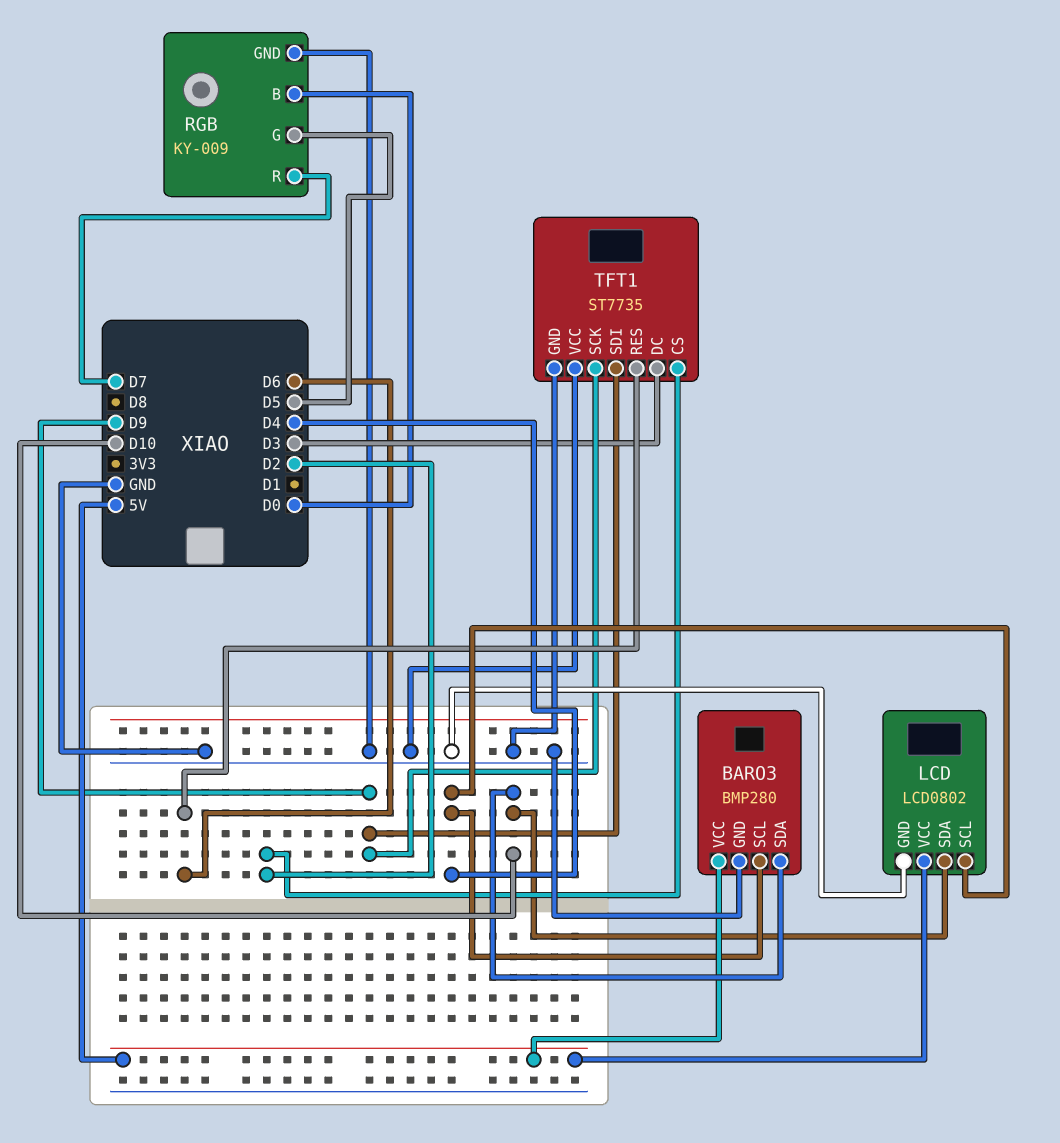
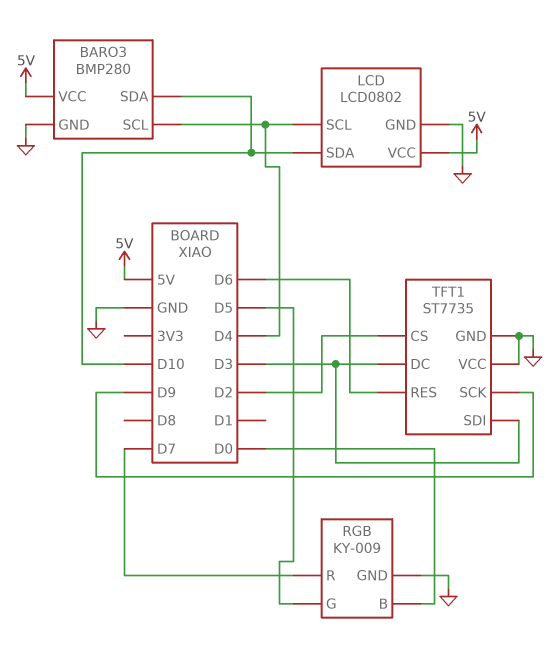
TFT1 pin SDI: D9 -> D3

